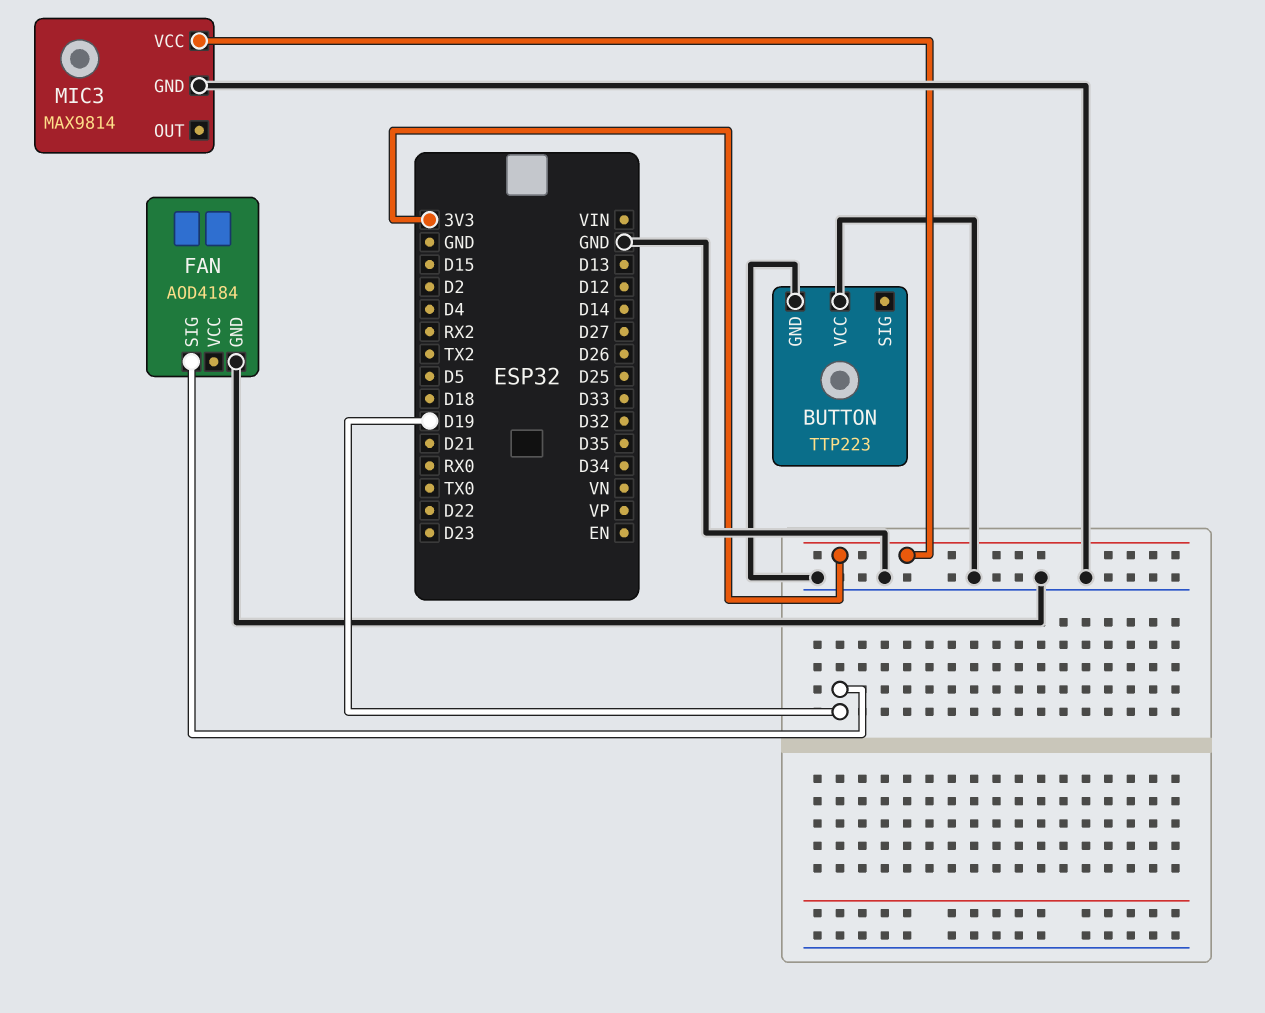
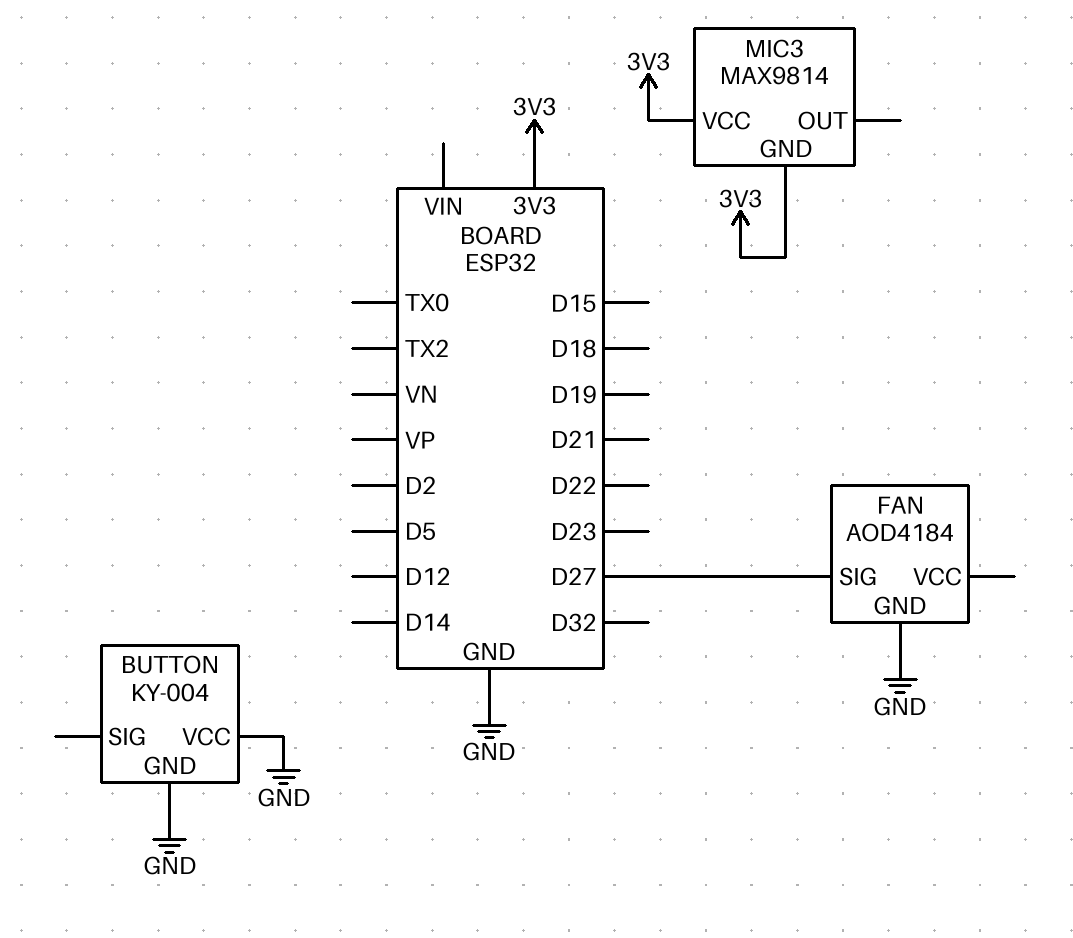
BUTTON: TTP223 -> KY-004
FAN pin SIG: D19 -> D27
MIC3 pin GND: GND -> 3V3

